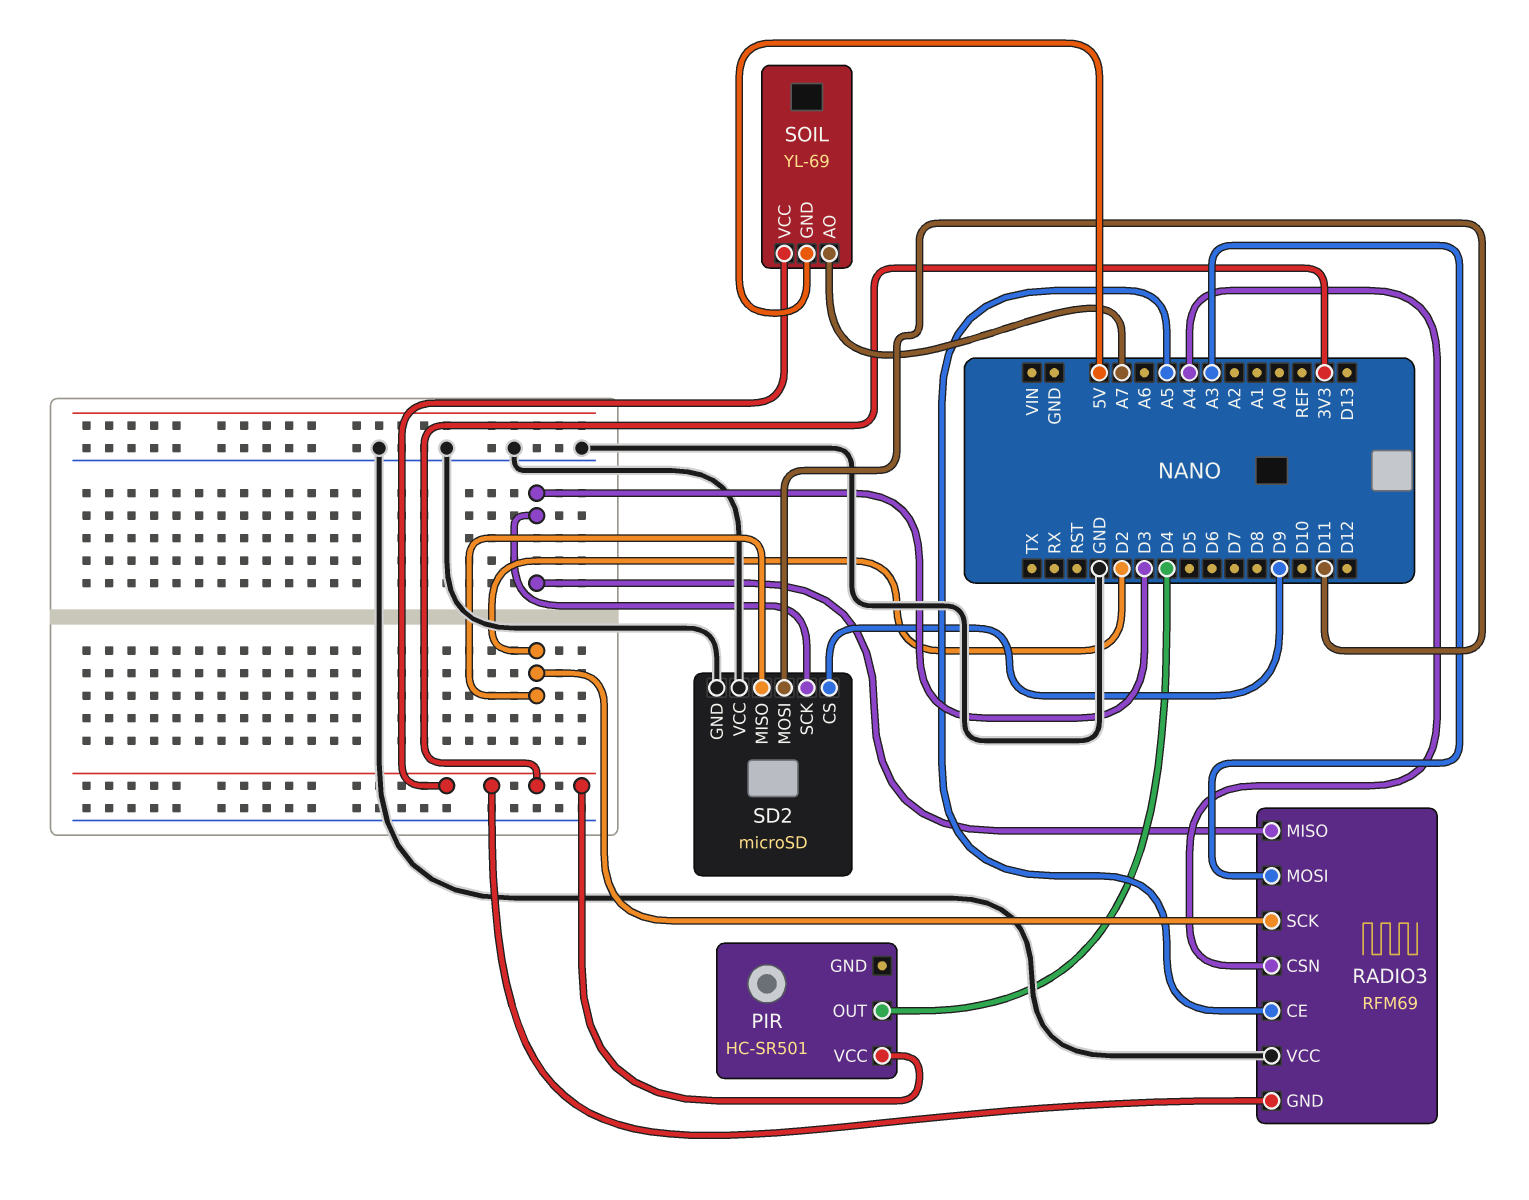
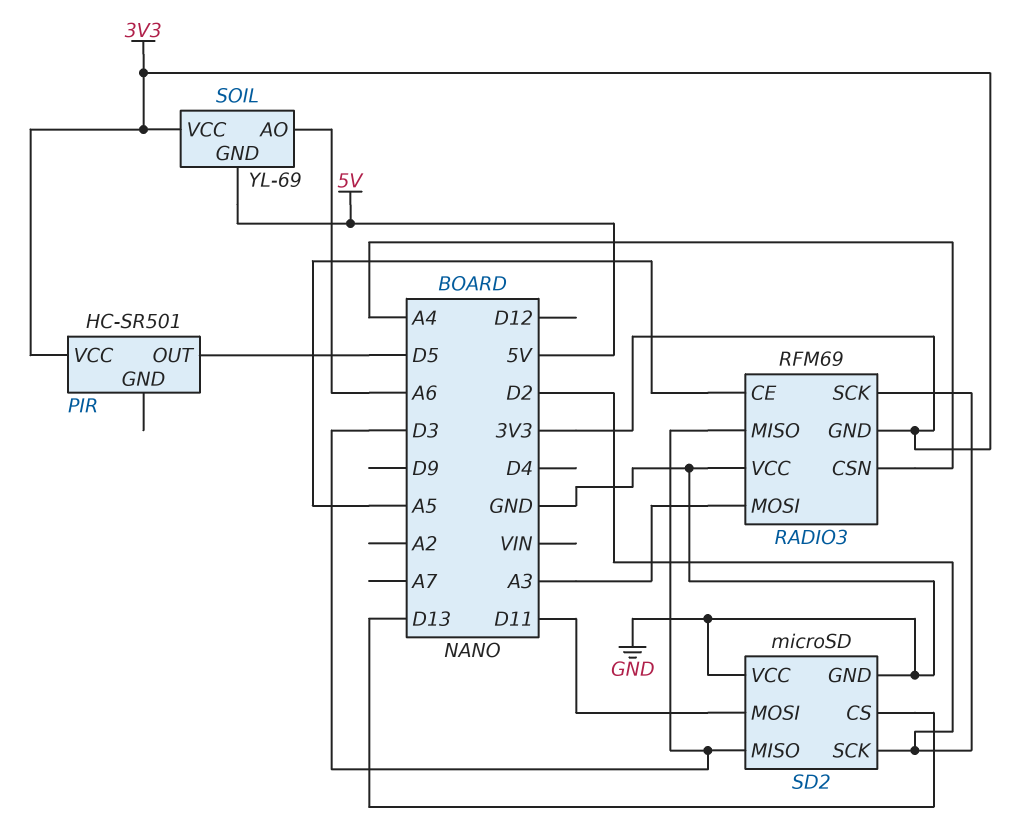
PIR pin OUT: D4 -> D5
SD2 pin CS: D9 -> D13
SD2 pin MISO: D2 -> D3
SD2 pin SCK: D3 -> D2
SOIL pin AO: A7 -> A6

